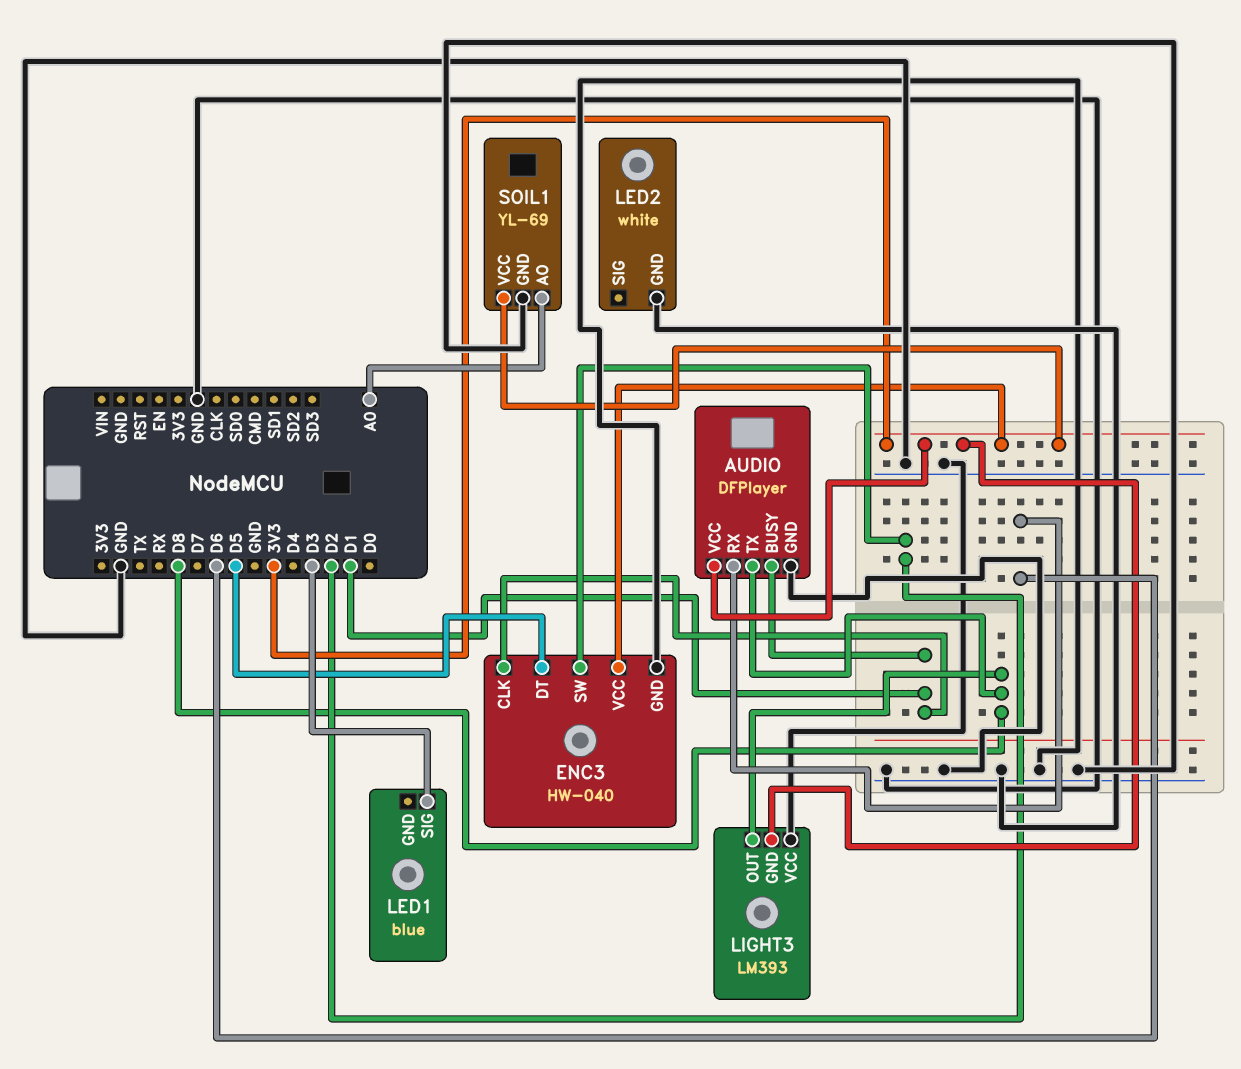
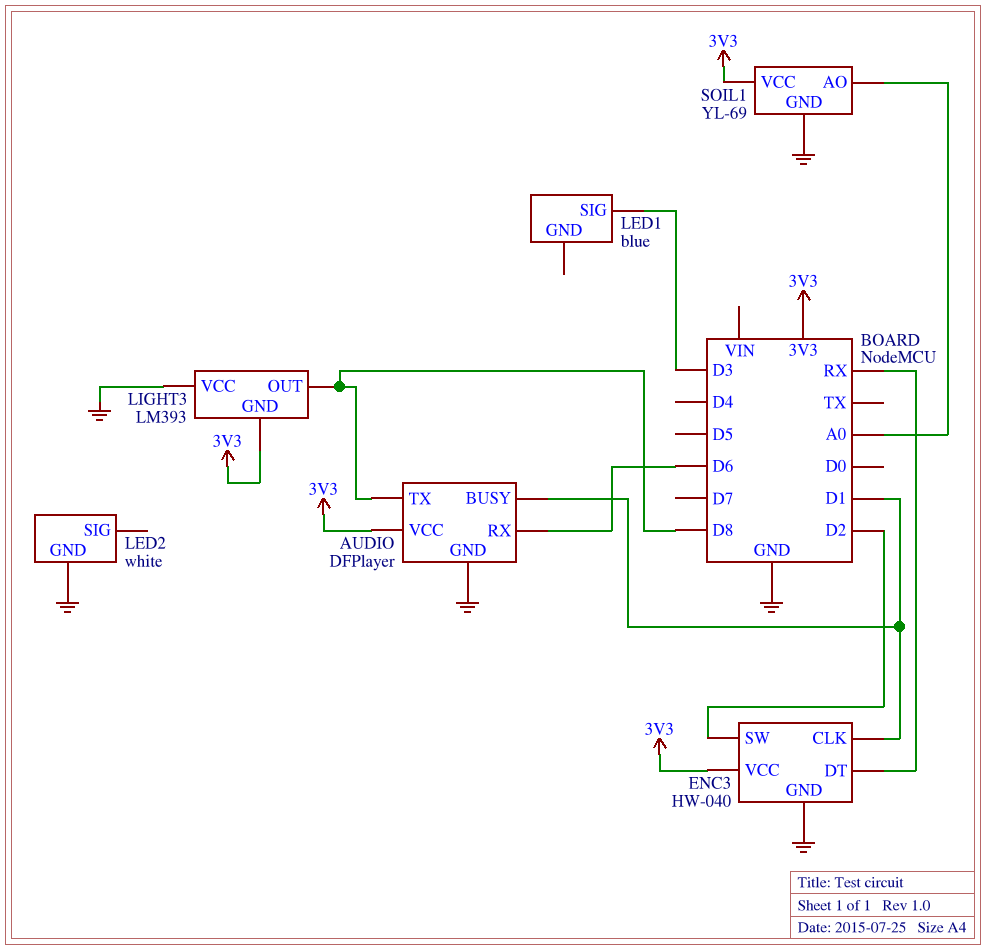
ENC3 pin DT: D5 -> RX

